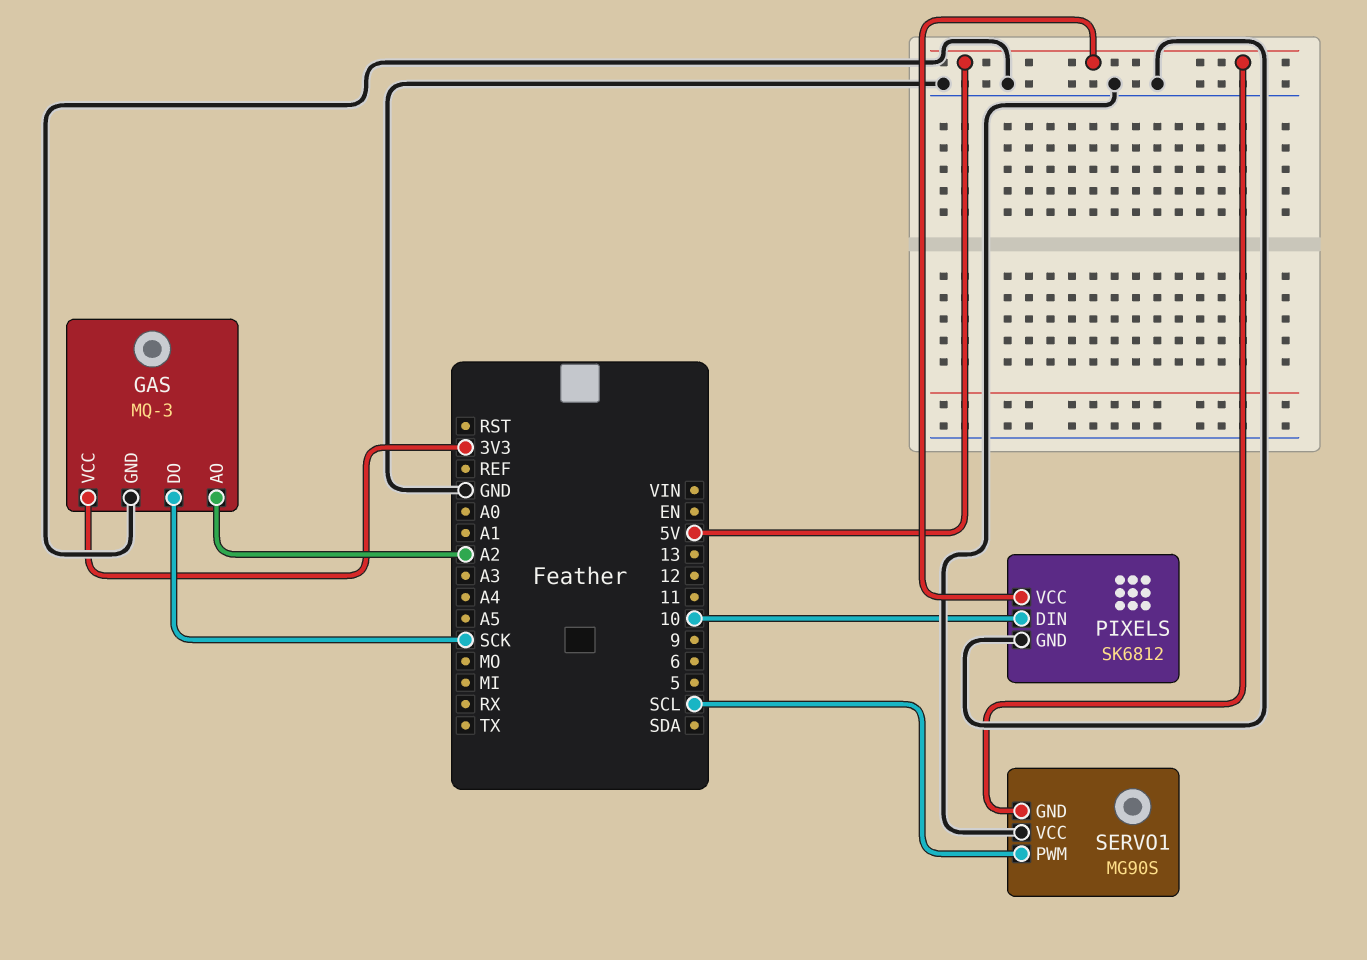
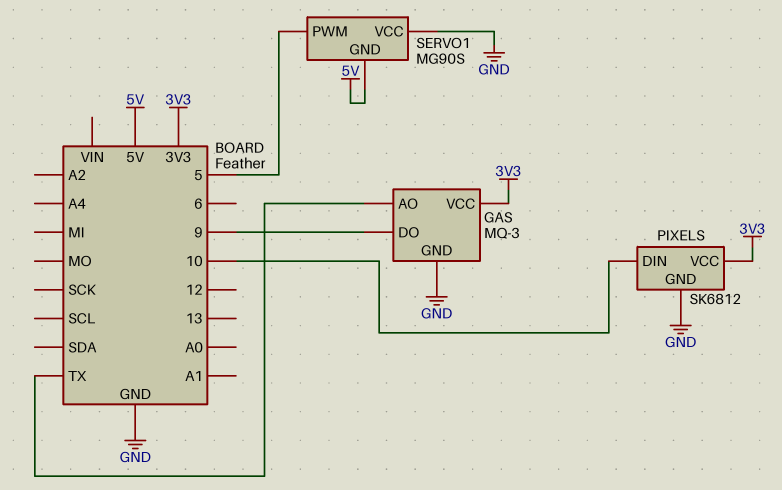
GAS pin AO: A2 -> TX
GAS pin DO: SCK -> 9
PIXELS pin VCC: 5V -> 3V3
SERVO1 pin PWM: SCL -> 5

